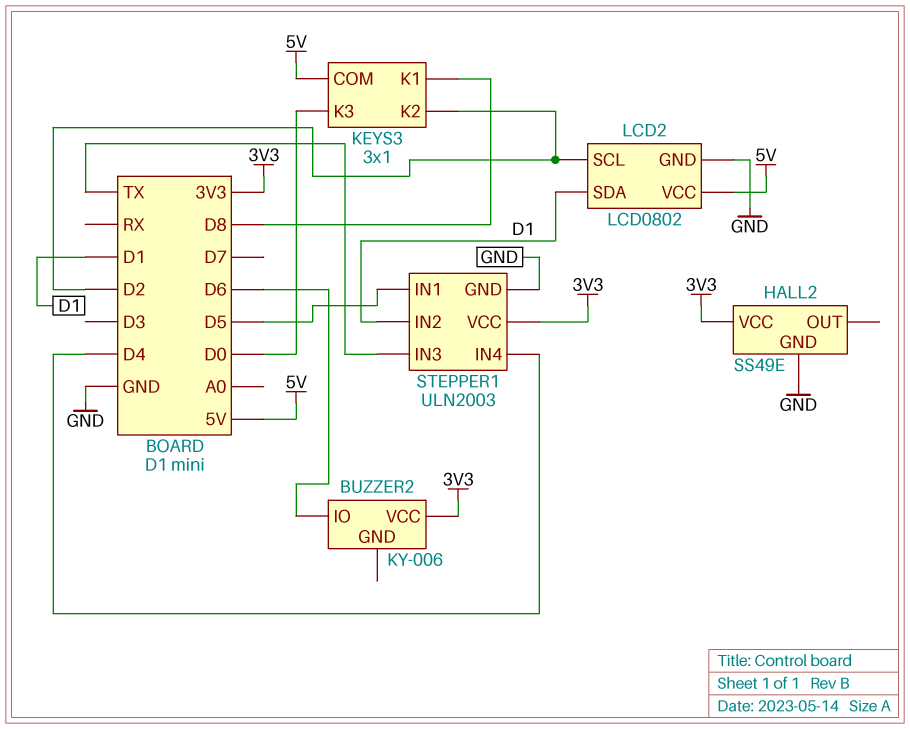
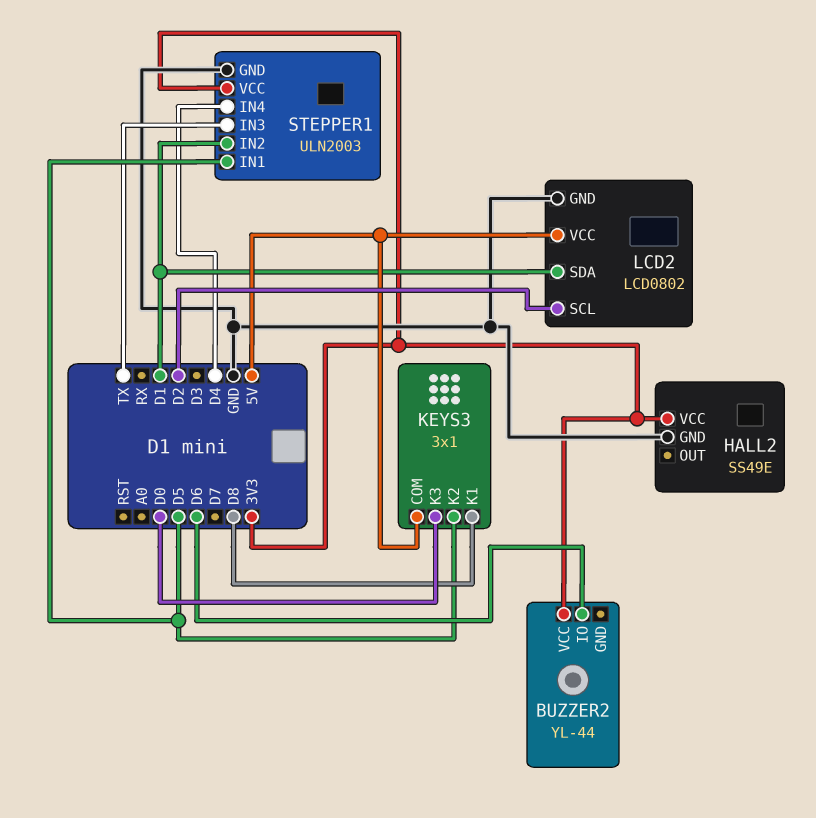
BUZZER2: KY-006 -> YL-44
KEYS3 pin K2: D2 -> D5

